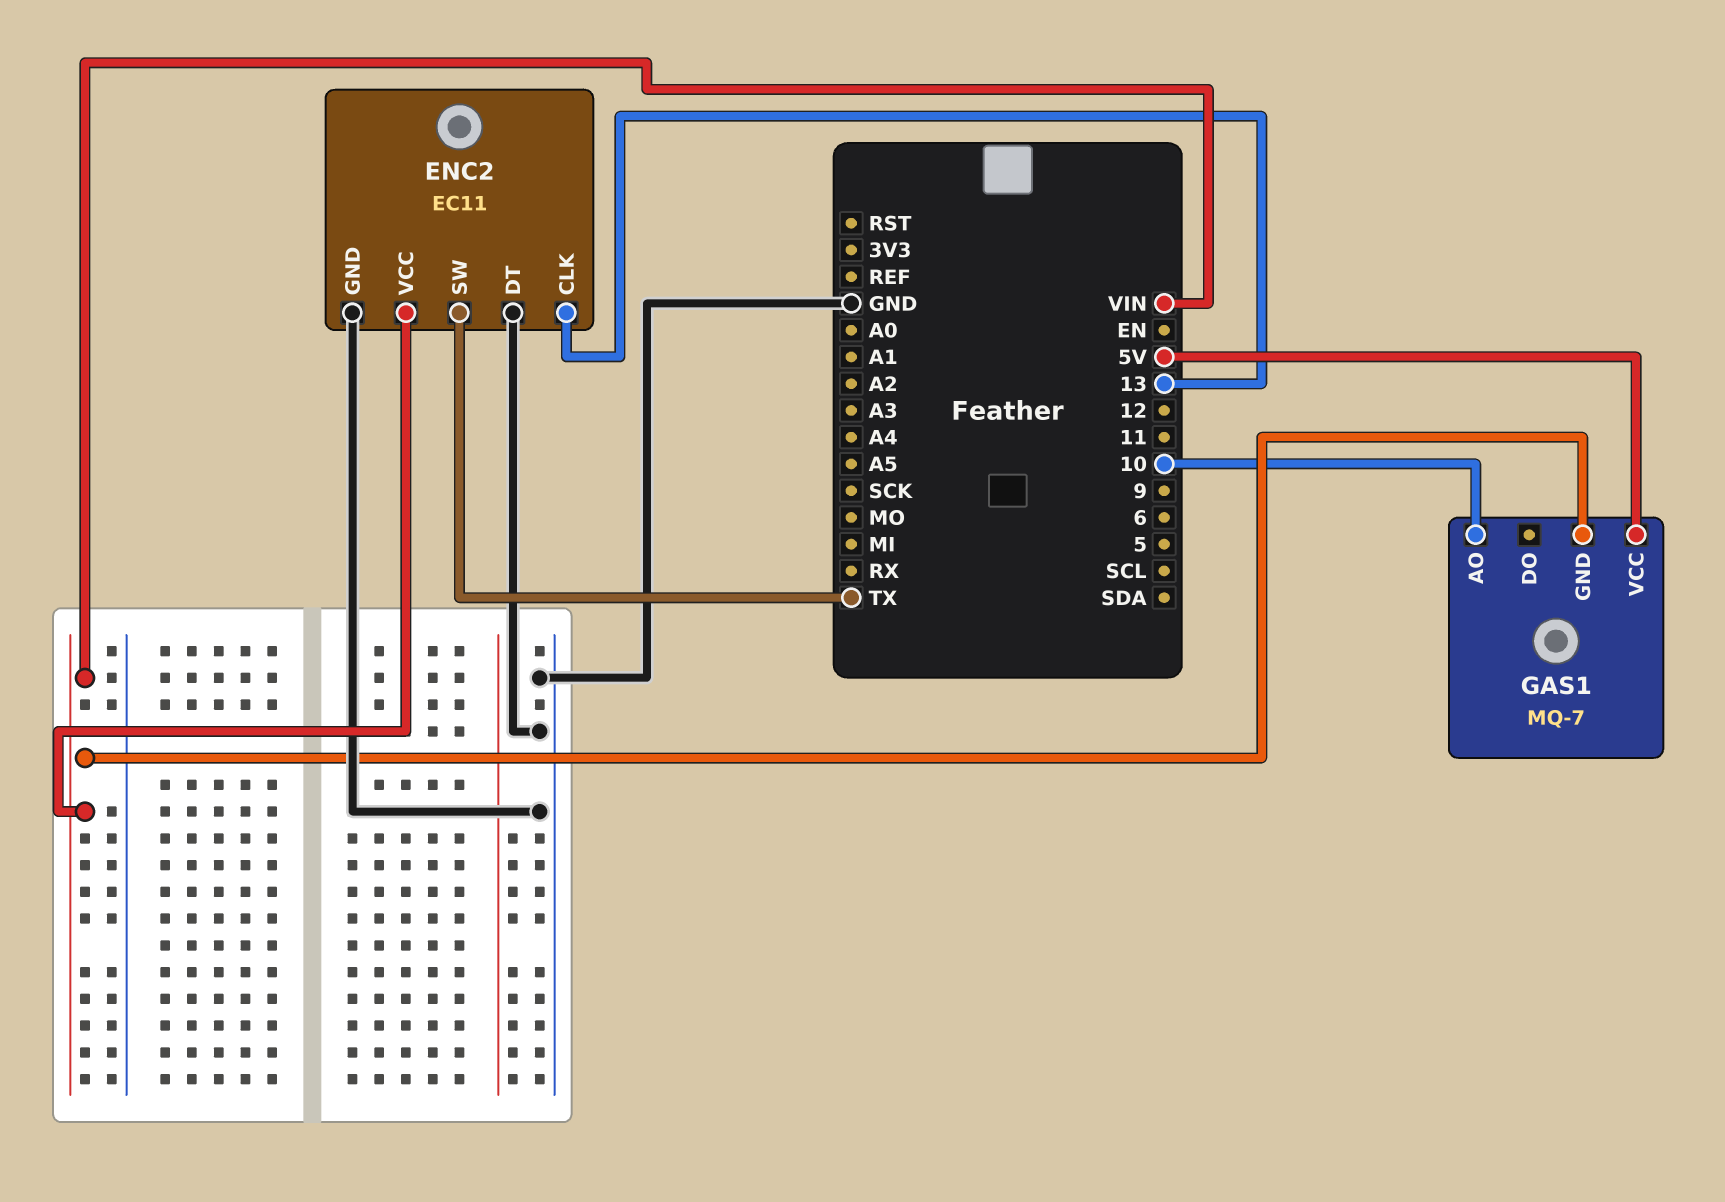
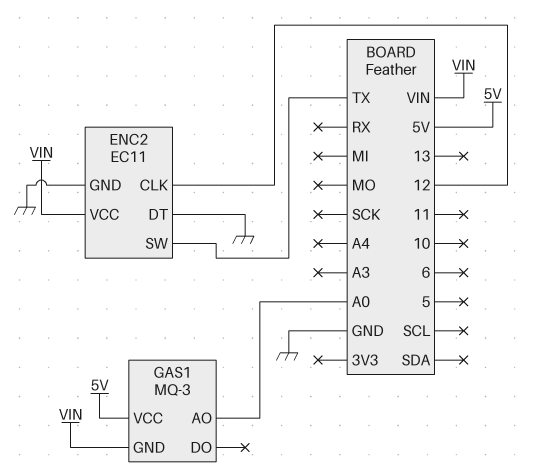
ENC2 pin CLK: 13 -> 12
GAS1: MQ-7 -> MQ-3
GAS1 pin AO: 10 -> A0

